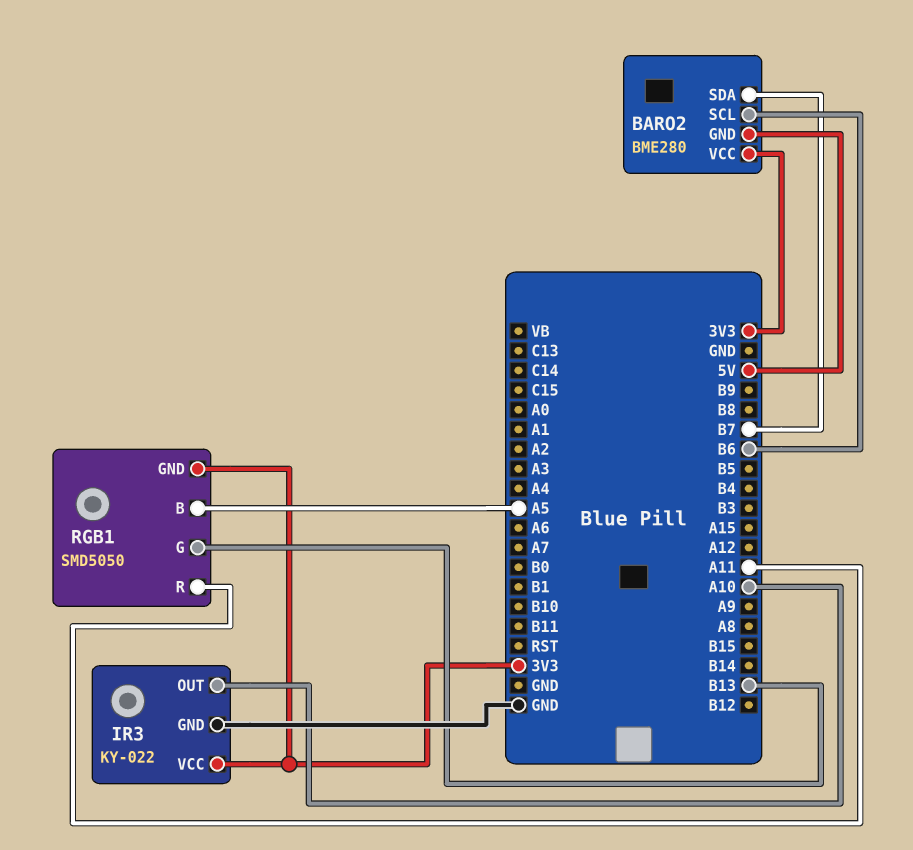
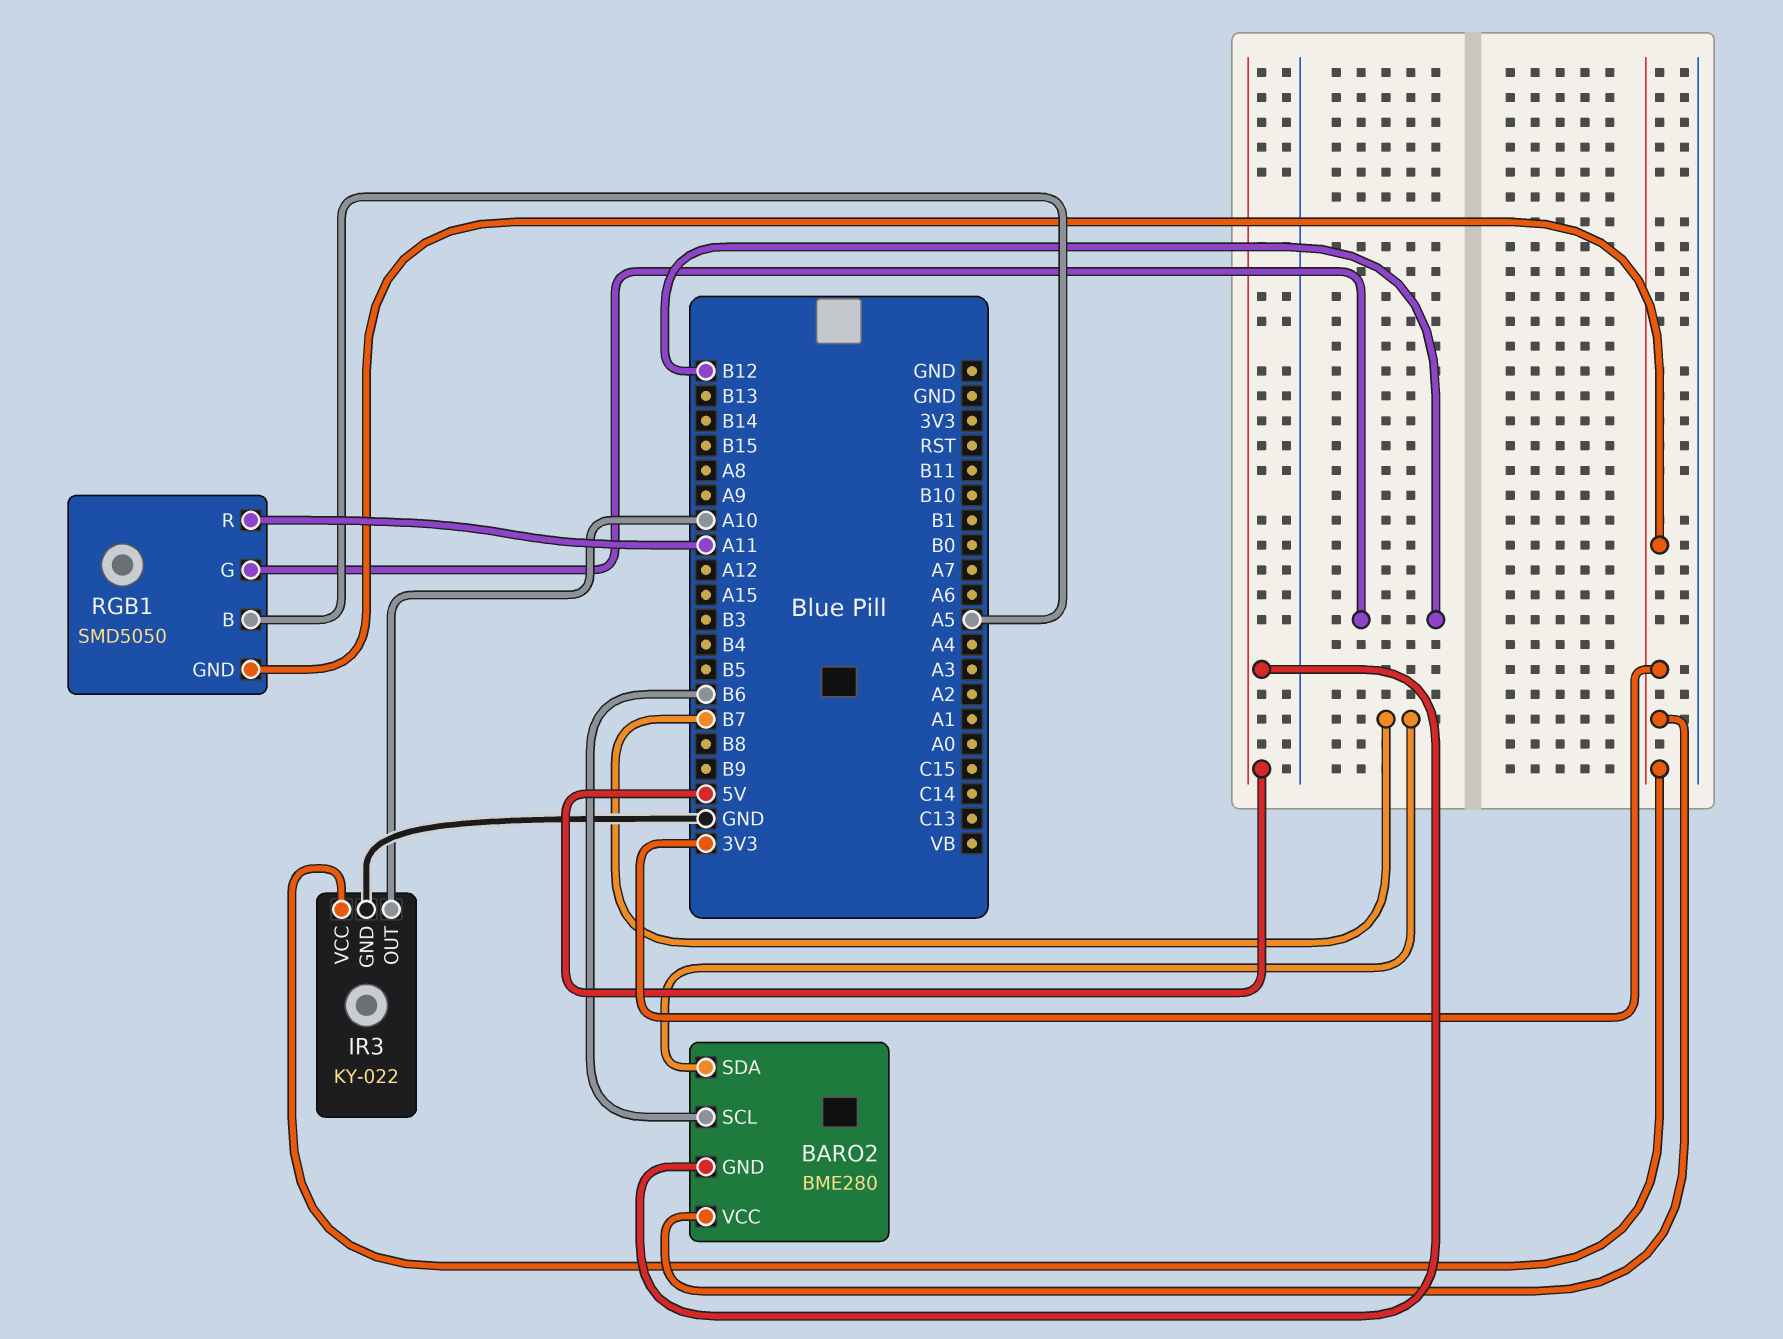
RGB1 pin G: B13 -> B12

